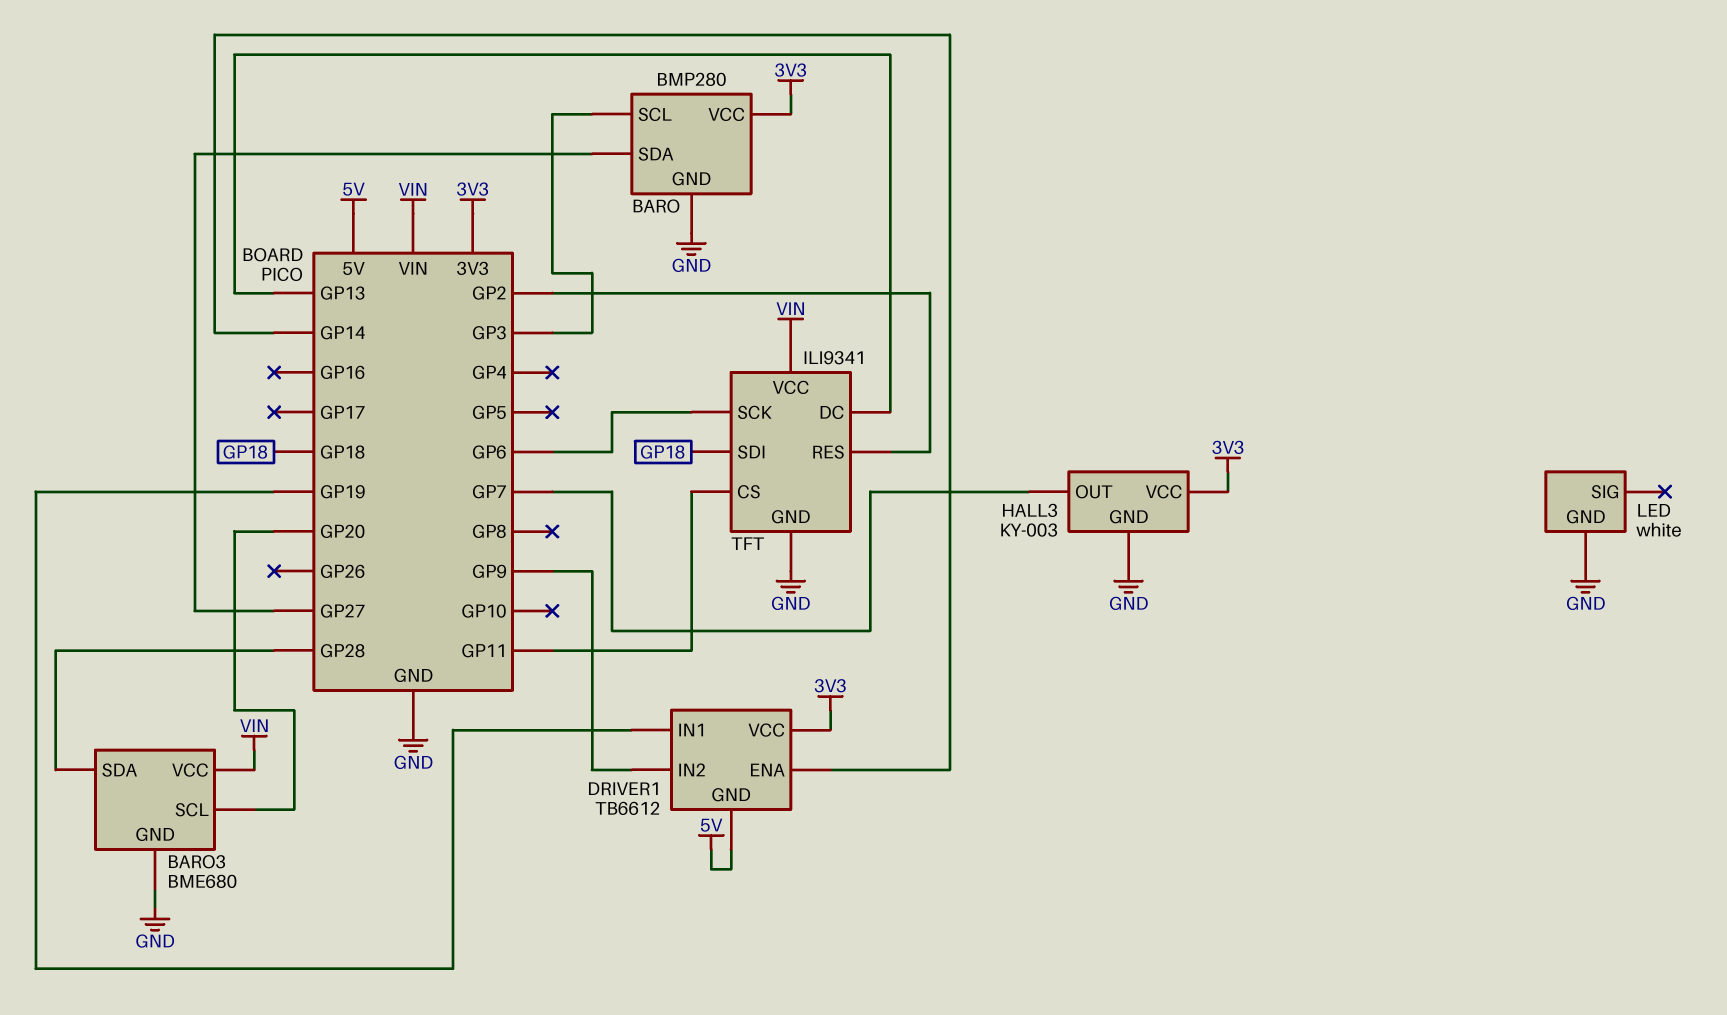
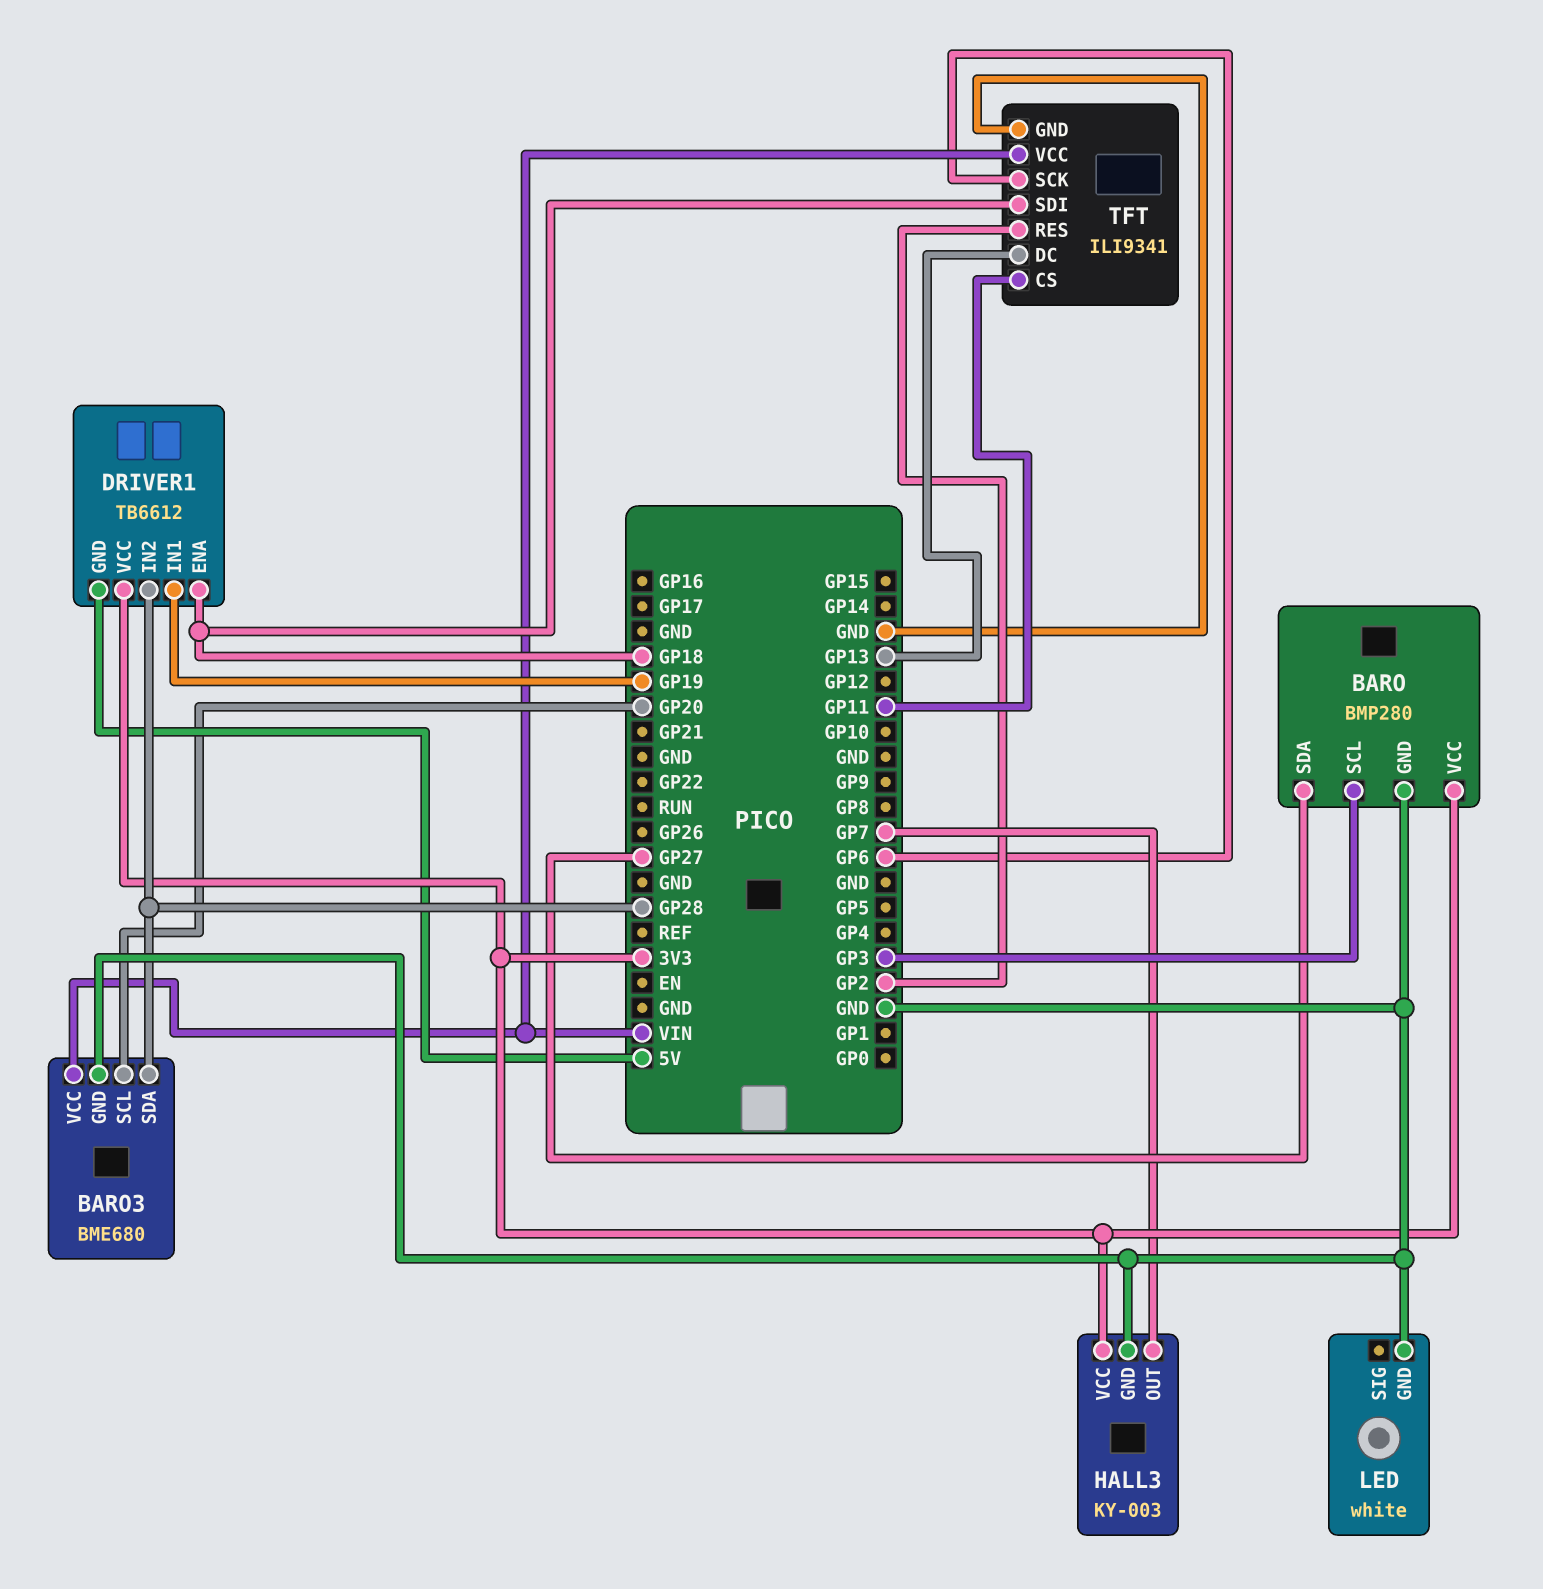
DRIVER1 pin ENA: GP14 -> GP18
DRIVER1 pin IN2: GP9 -> GP28

